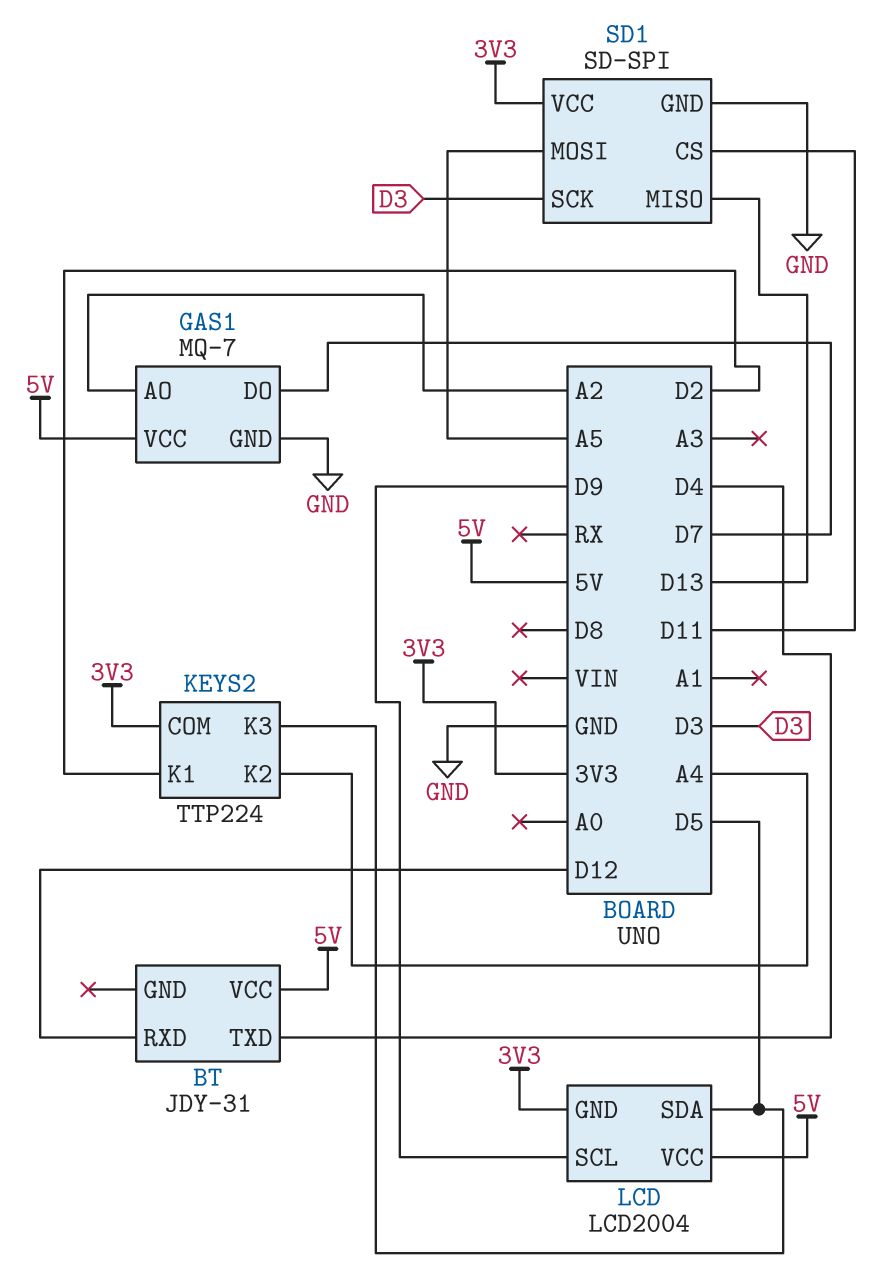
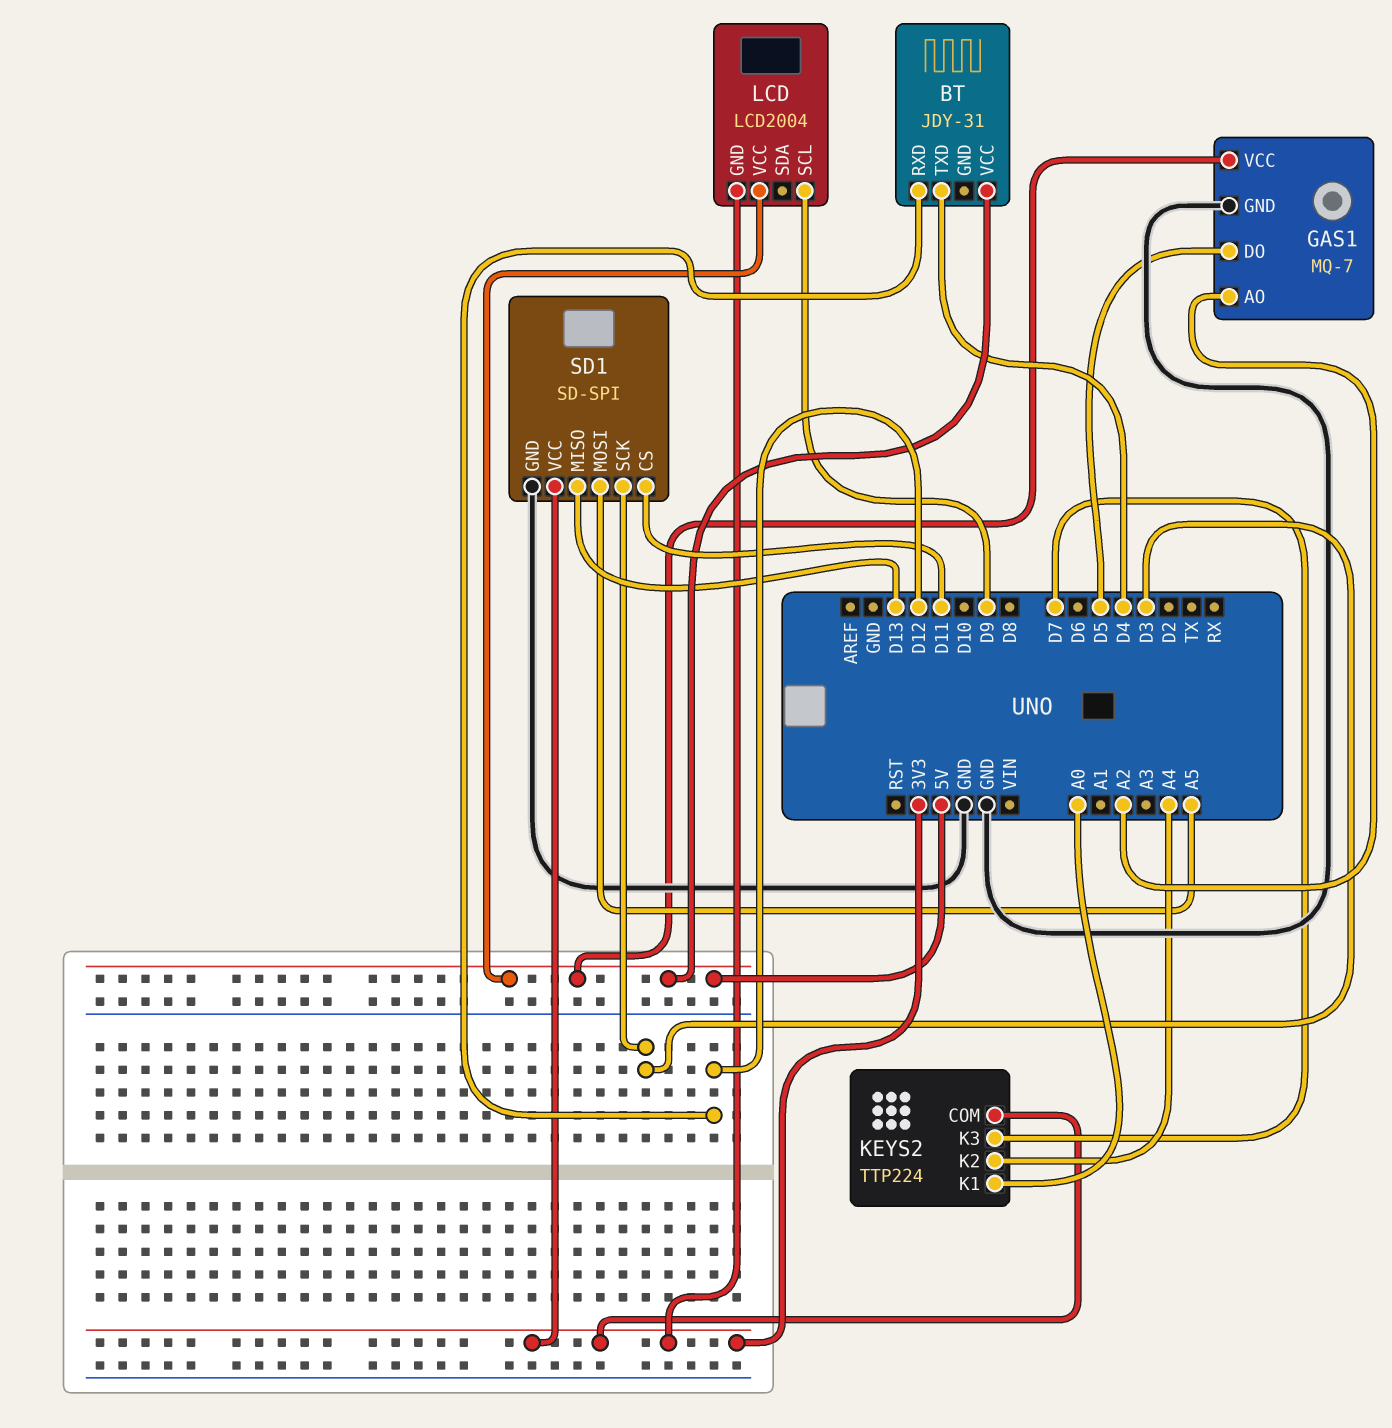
GAS1 pin DO: D7 -> D5
KEYS2 pin K1: D2 -> A0
KEYS2 pin K3: D5 -> D7
LCD pin SDA: D5 -> none

